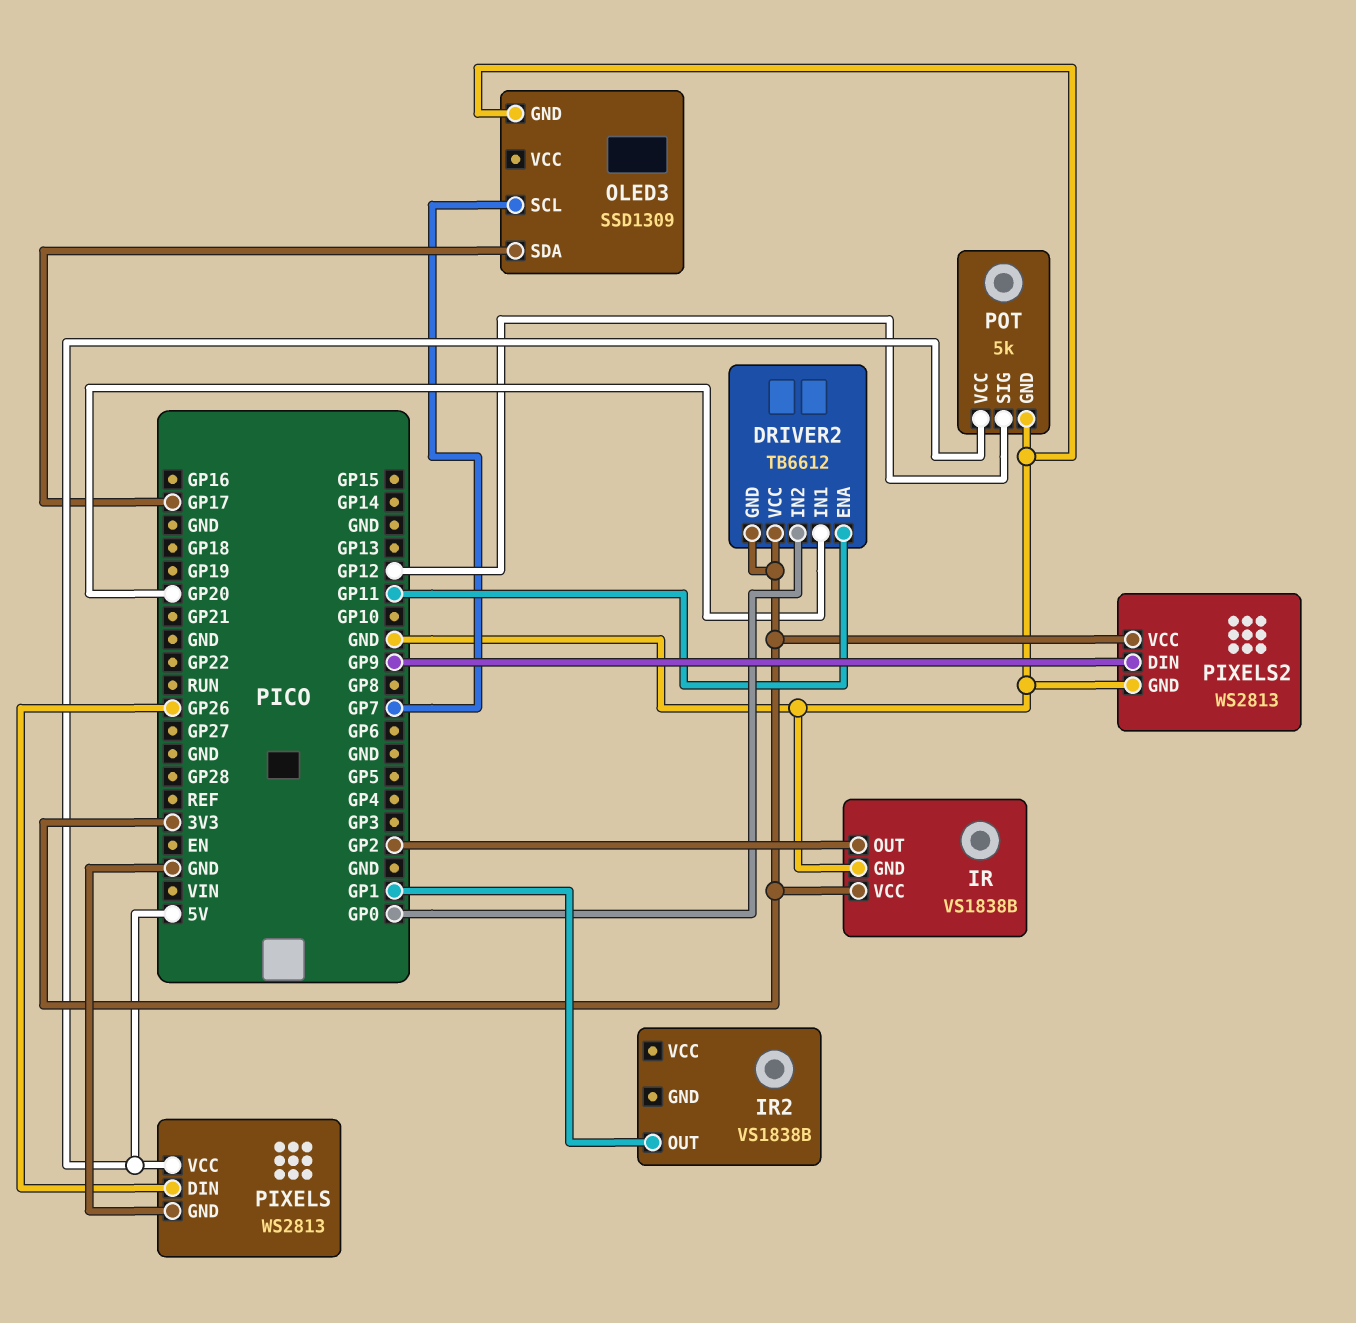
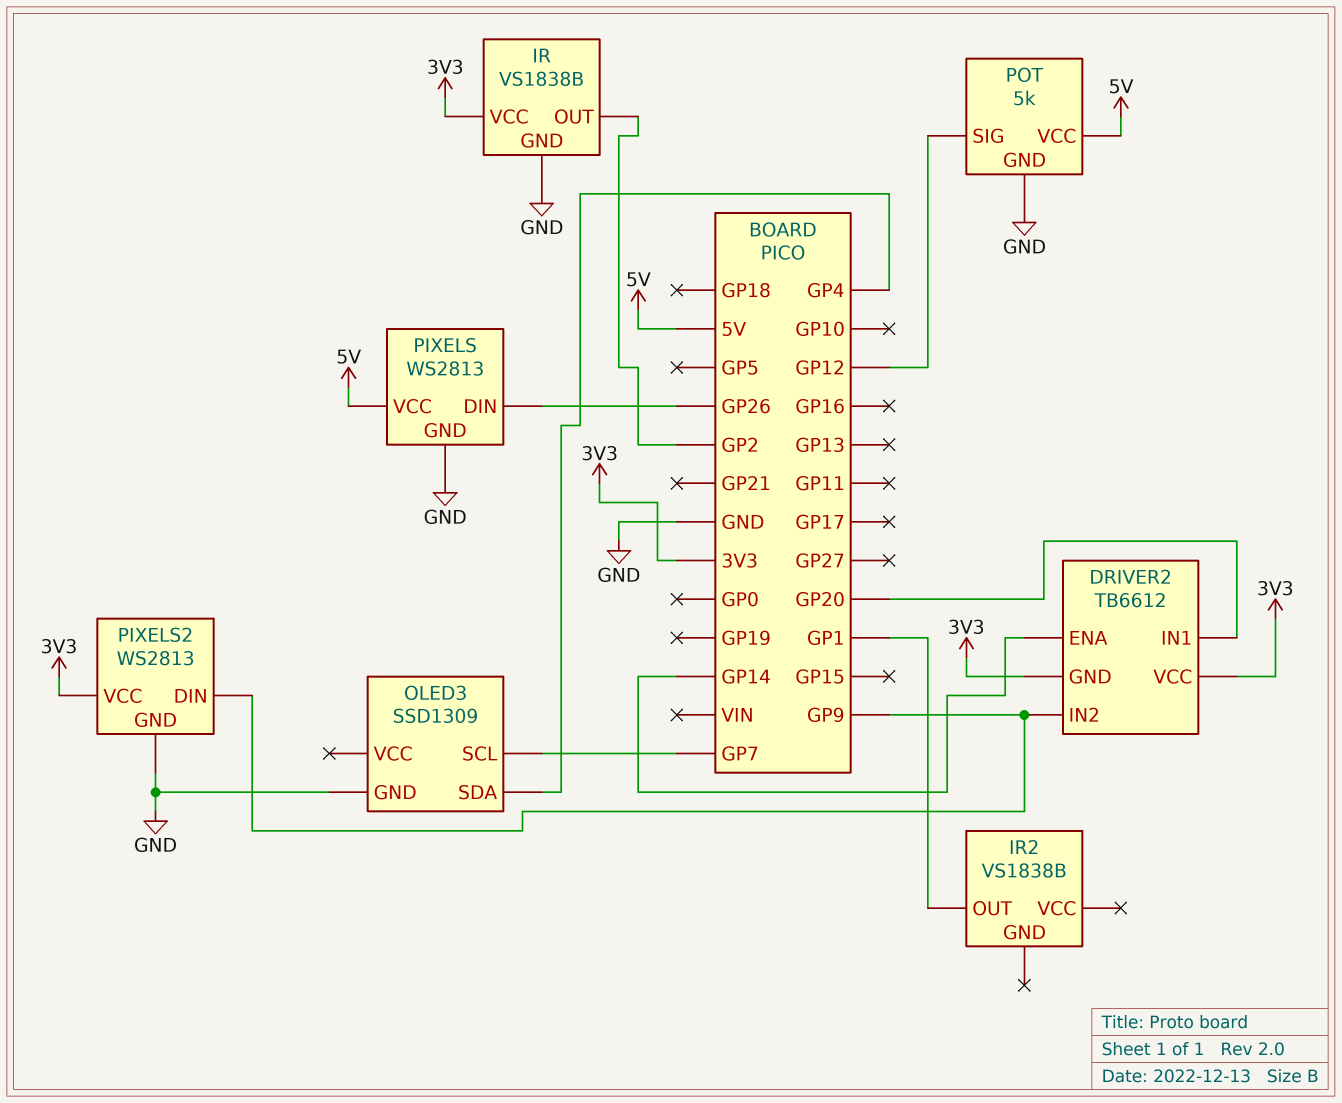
DRIVER2 pin ENA: GP11 -> GP14
DRIVER2 pin IN2: GP0 -> GP9
OLED3 pin SDA: GP17 -> GP4

